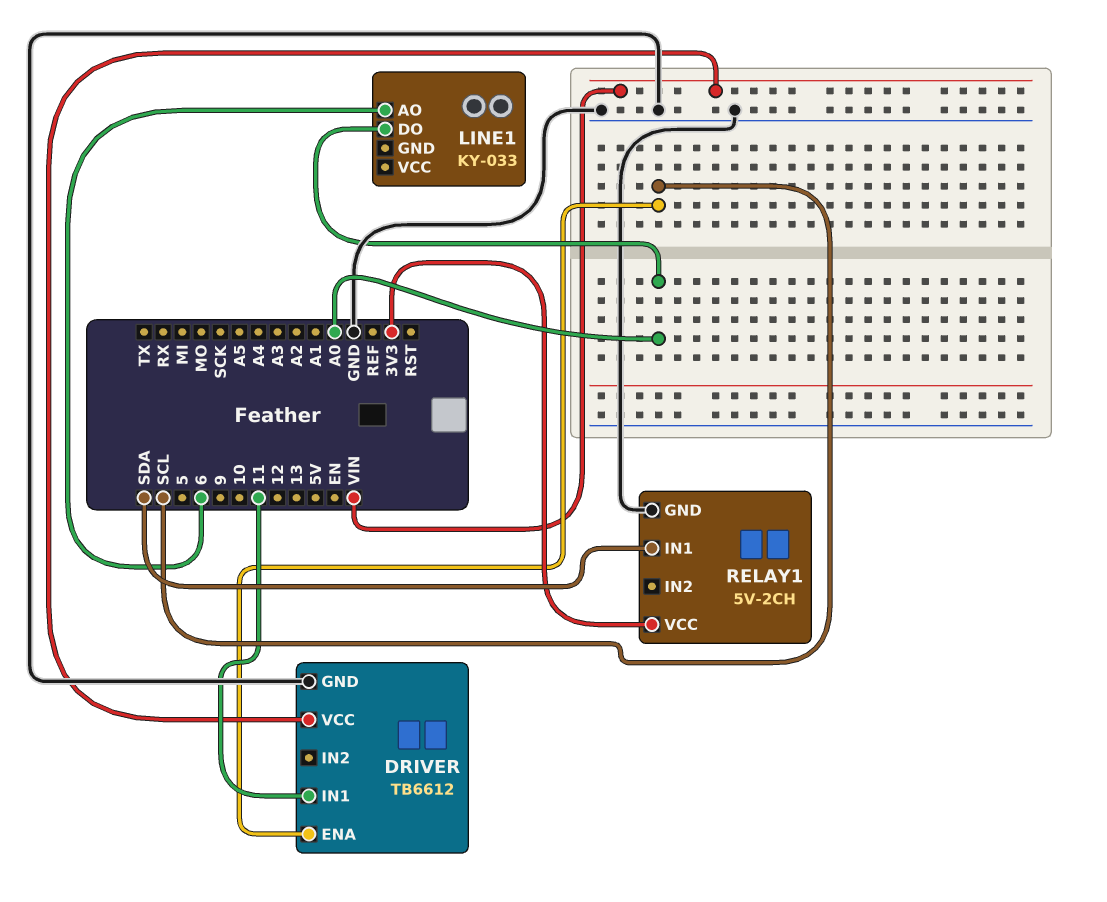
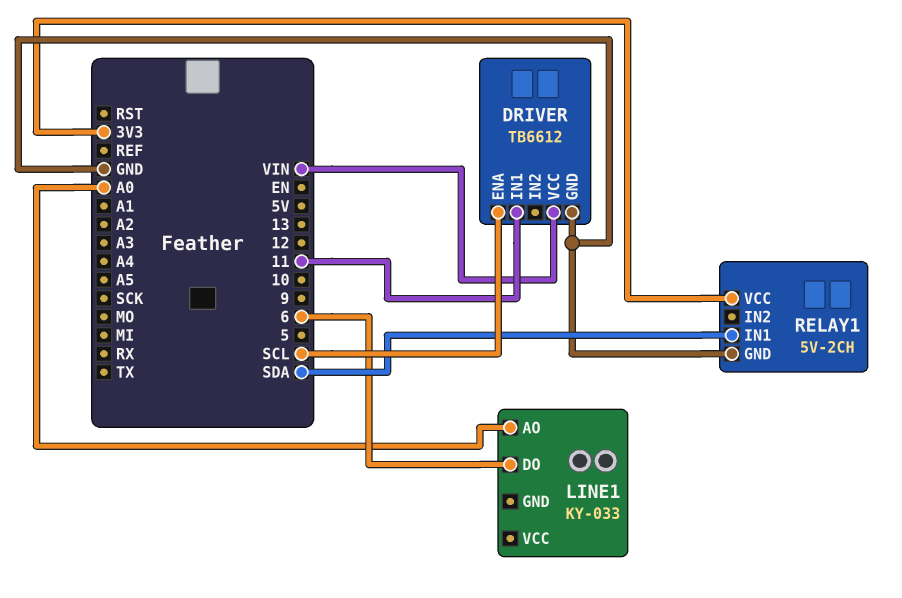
LINE1 pin AO: 6 -> A0
LINE1 pin DO: A0 -> 6

